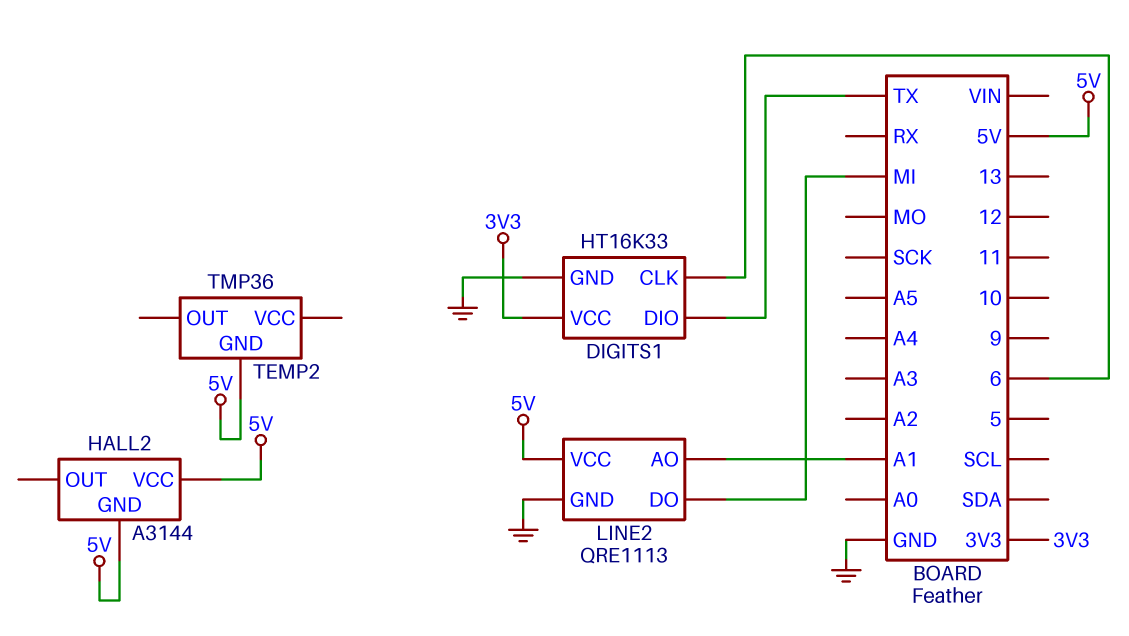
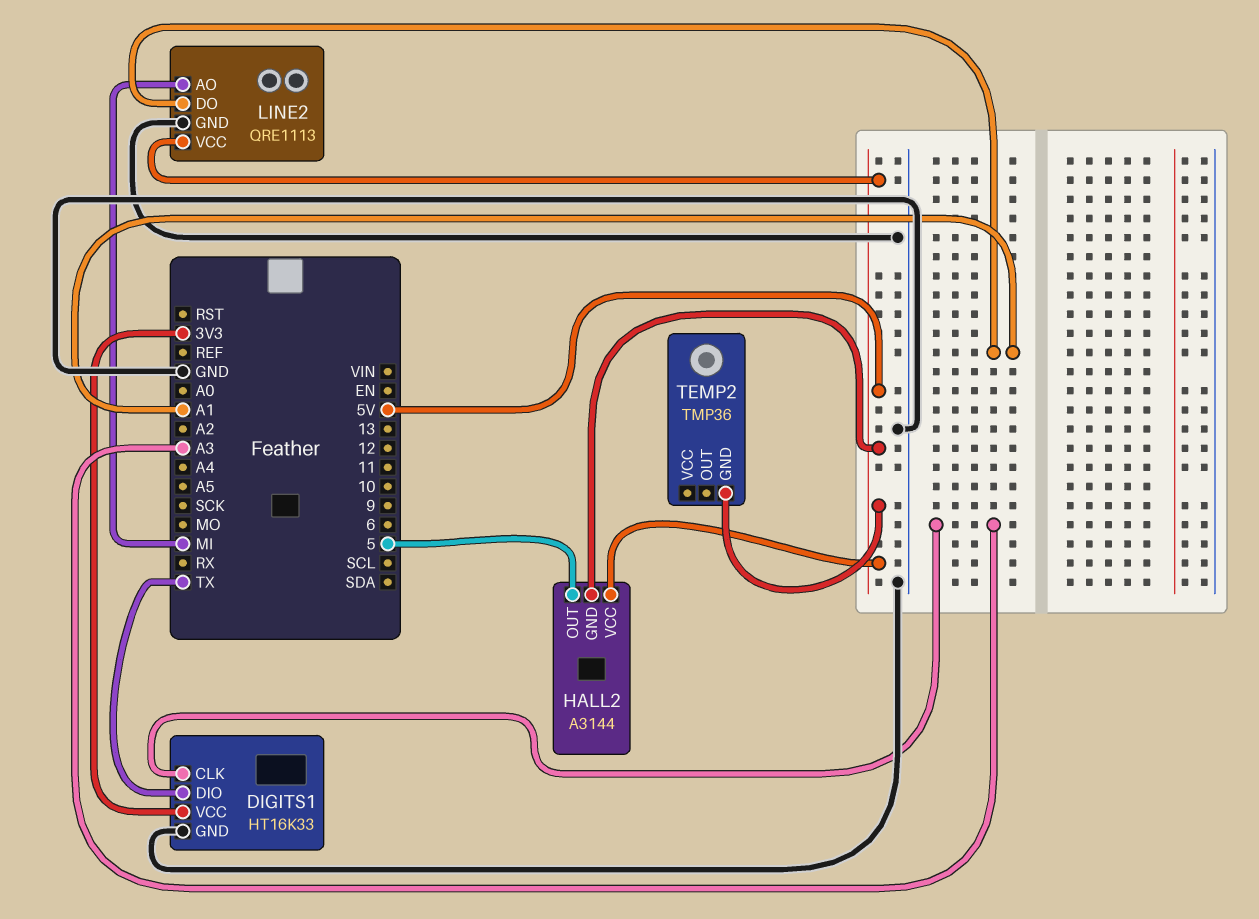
DIGITS1 pin CLK: 6 -> A3
HALL2 pin OUT: none -> 5
LINE2 pin AO: A1 -> MI
LINE2 pin DO: MI -> A1

